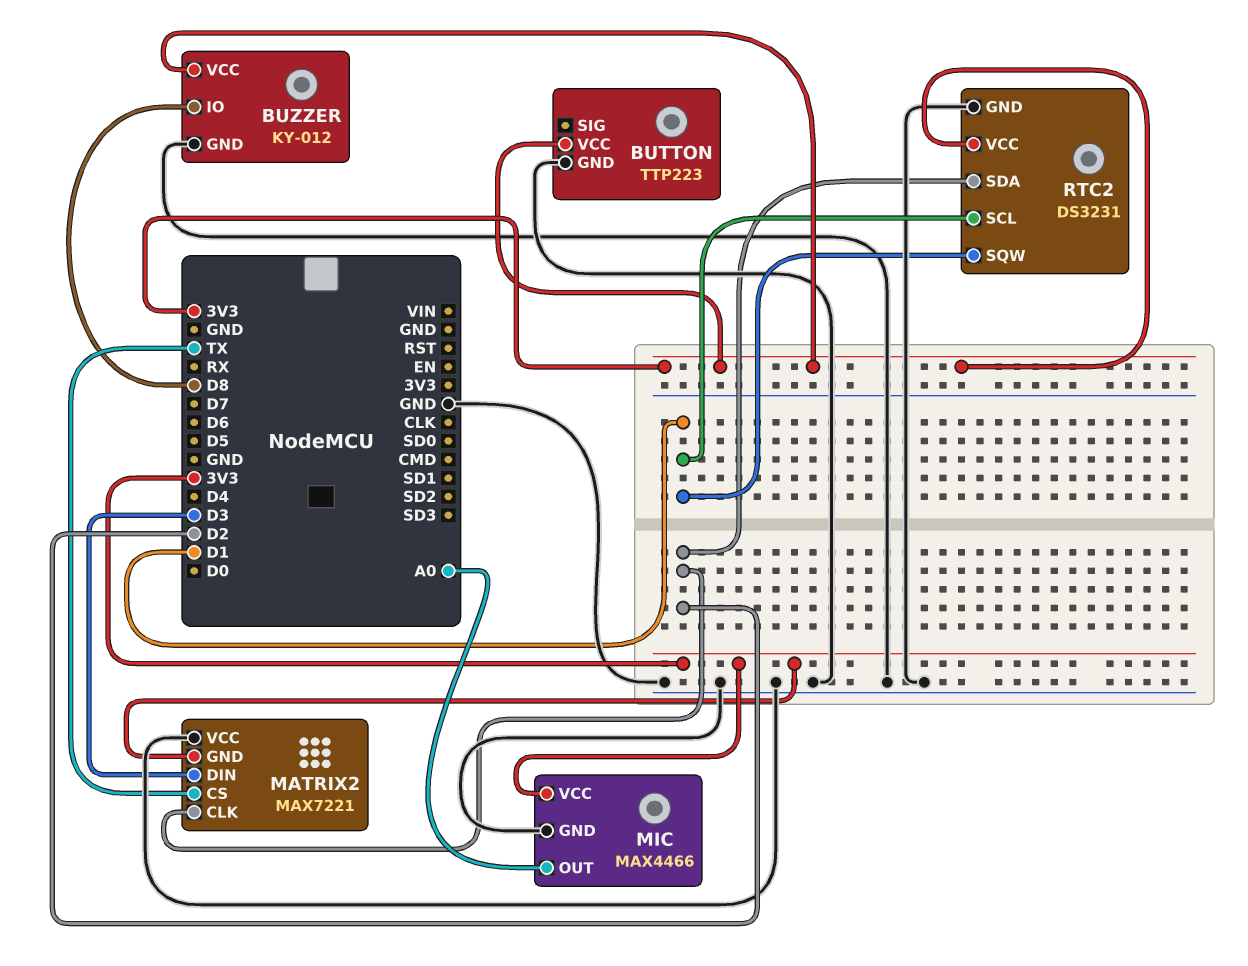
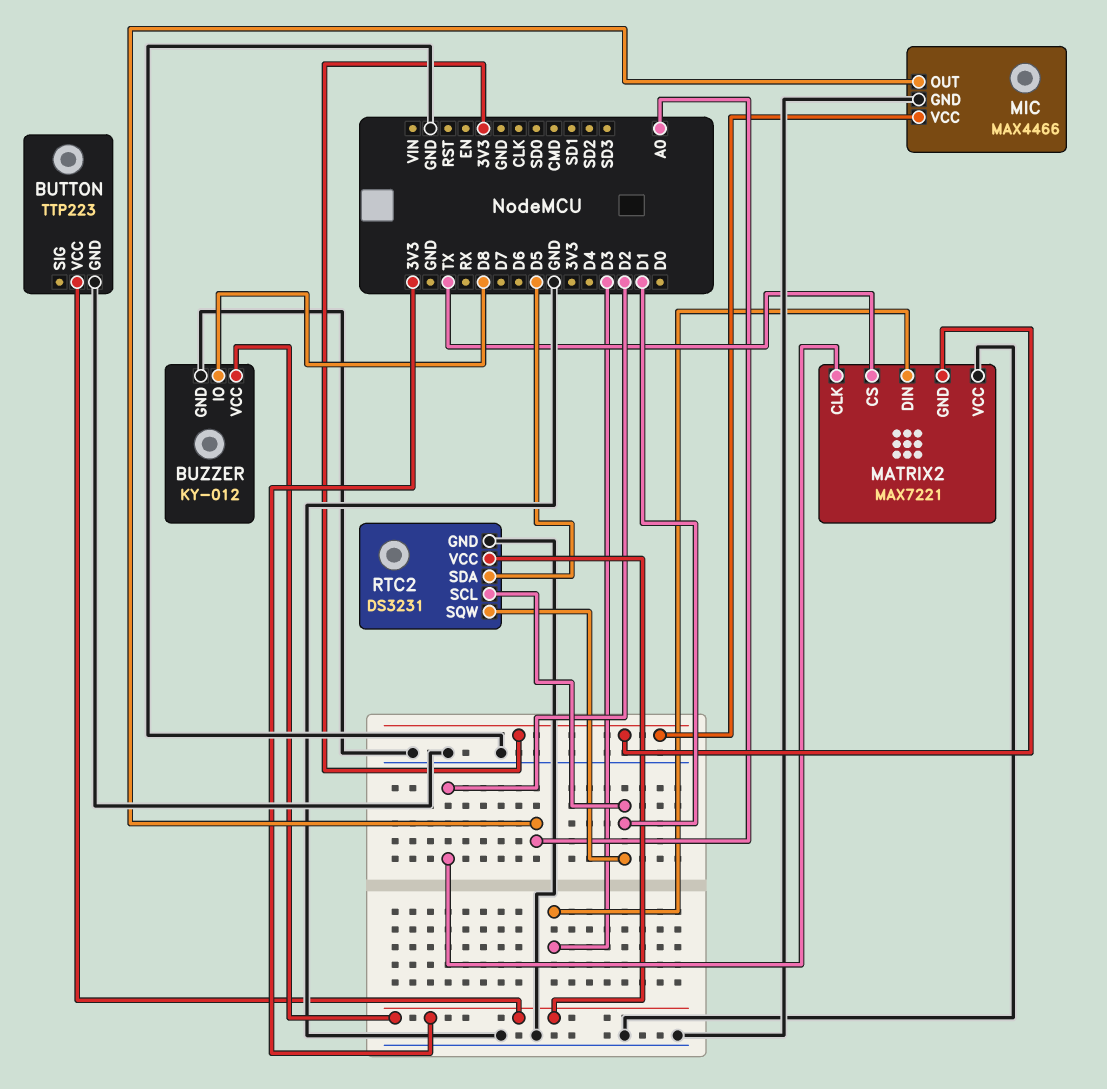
RTC2 pin SDA: D2 -> D5

